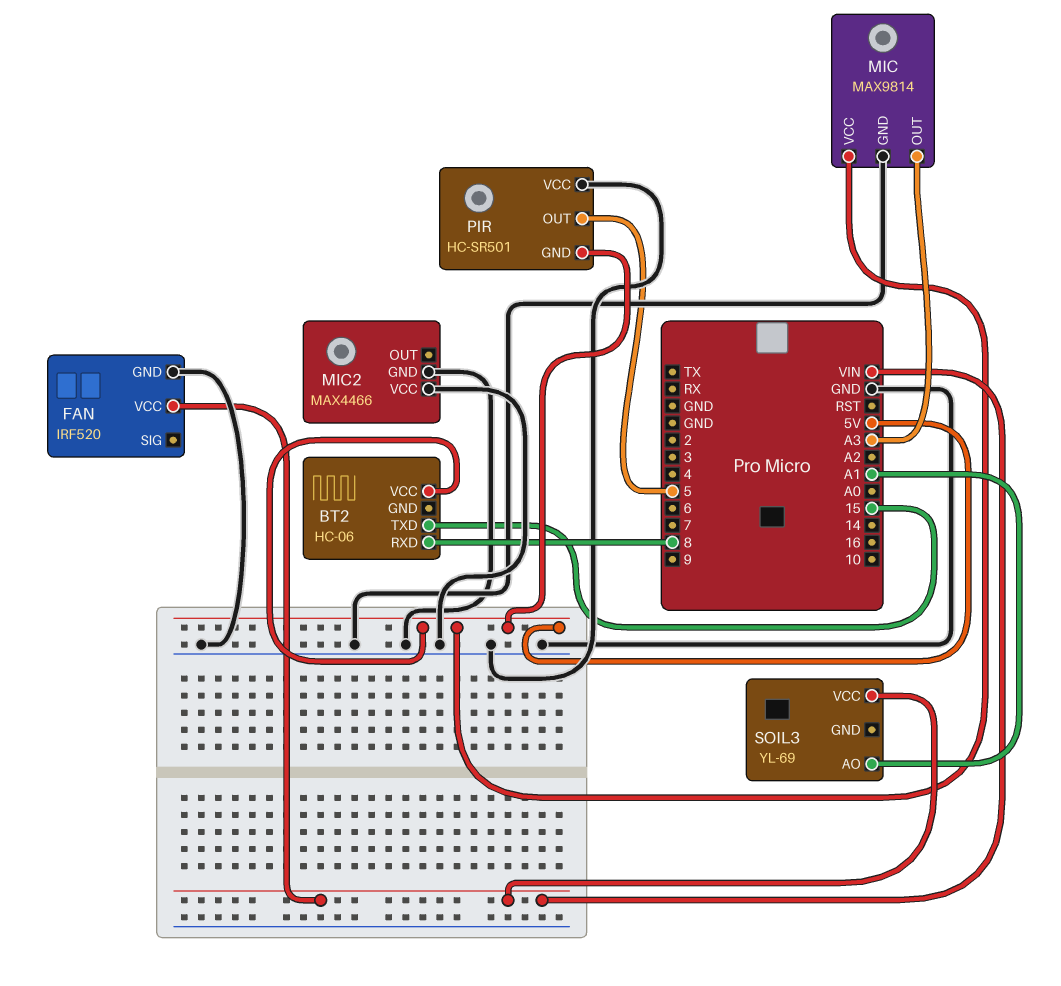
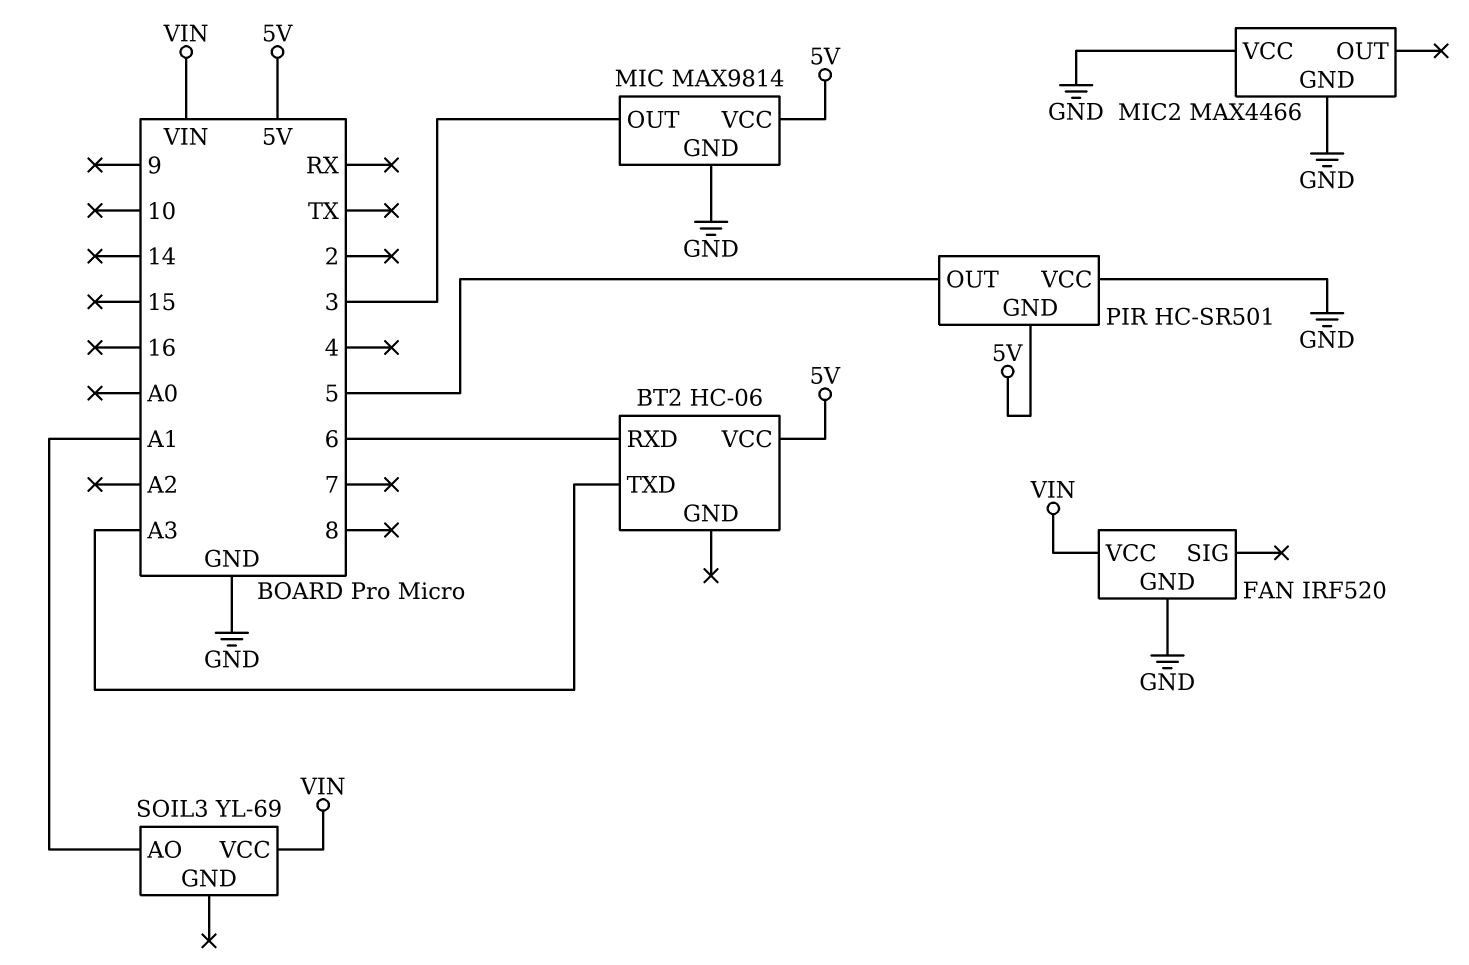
BT2 pin RXD: 8 -> 6
BT2 pin TXD: 15 -> A3
MIC pin OUT: A3 -> 3

